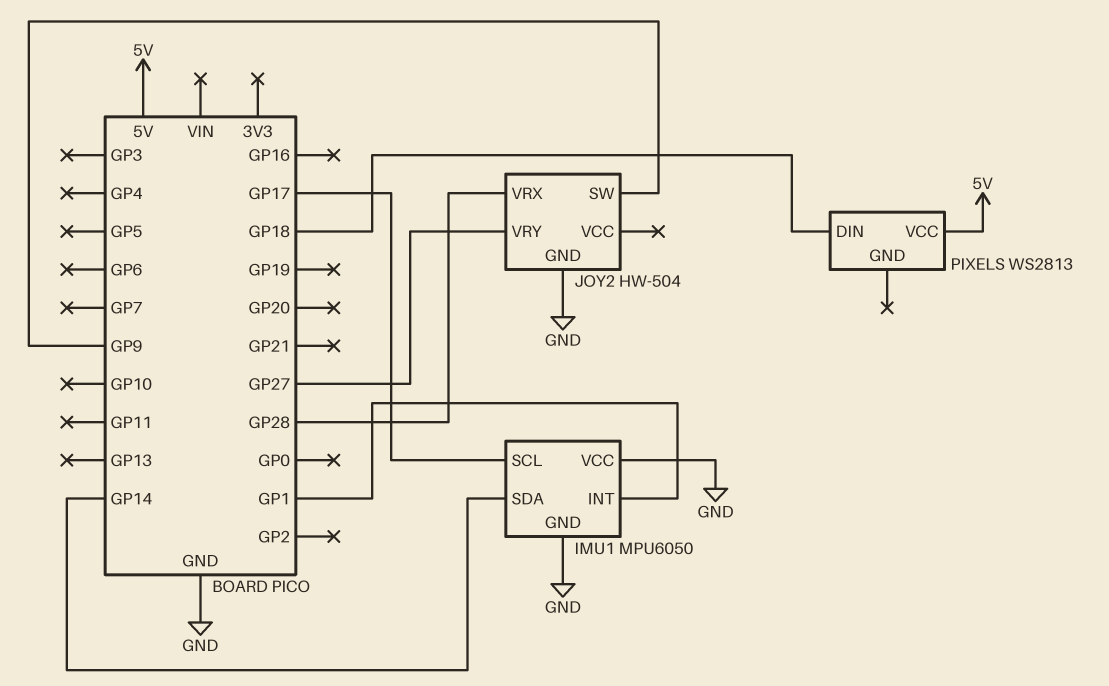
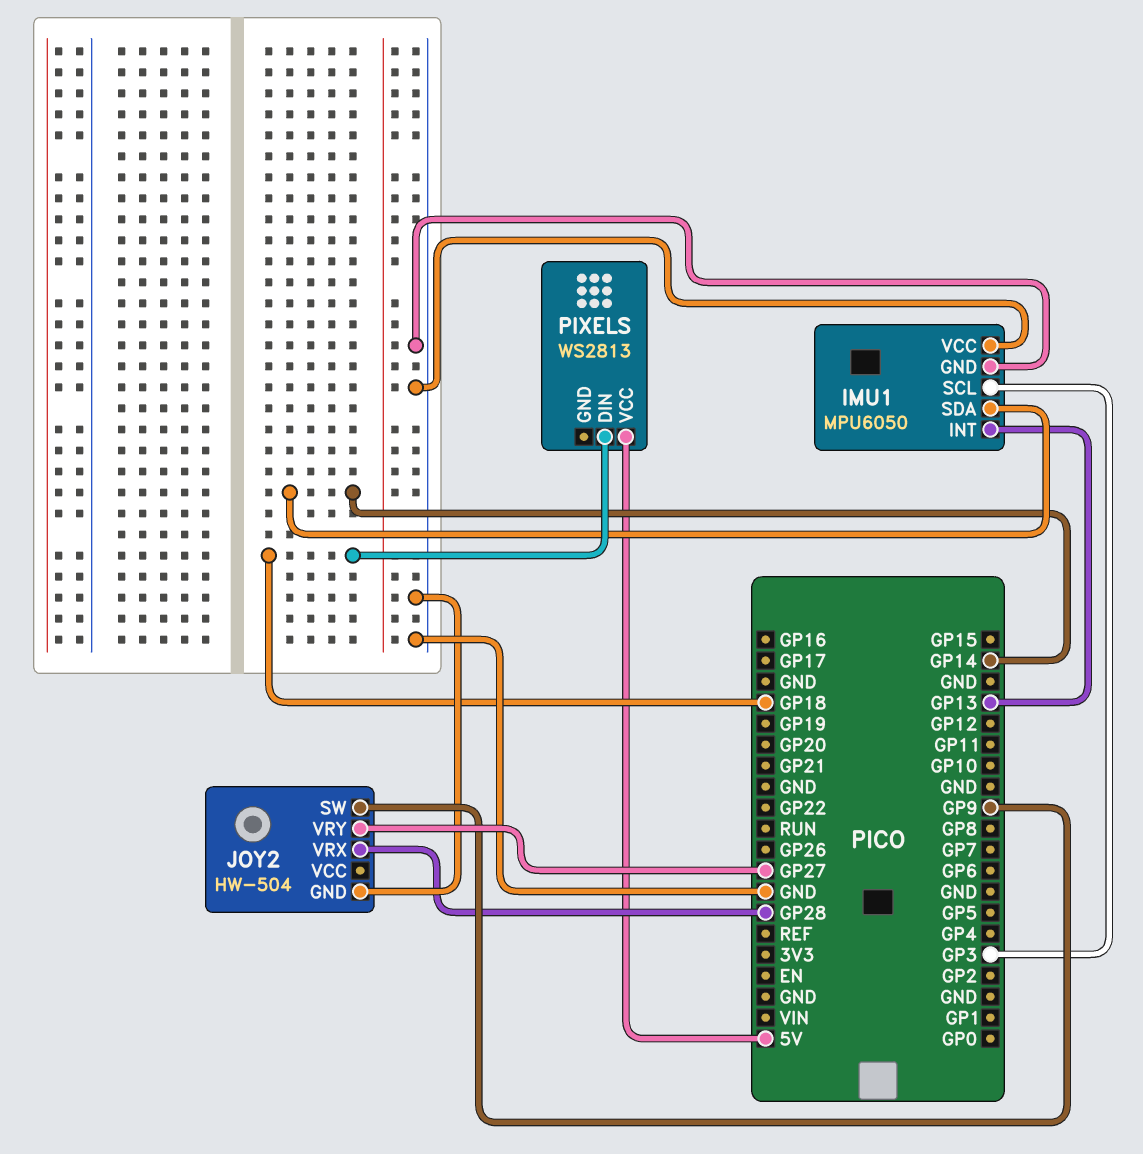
IMU1 pin INT: GP1 -> GP13
IMU1 pin SCL: GP17 -> GP3

